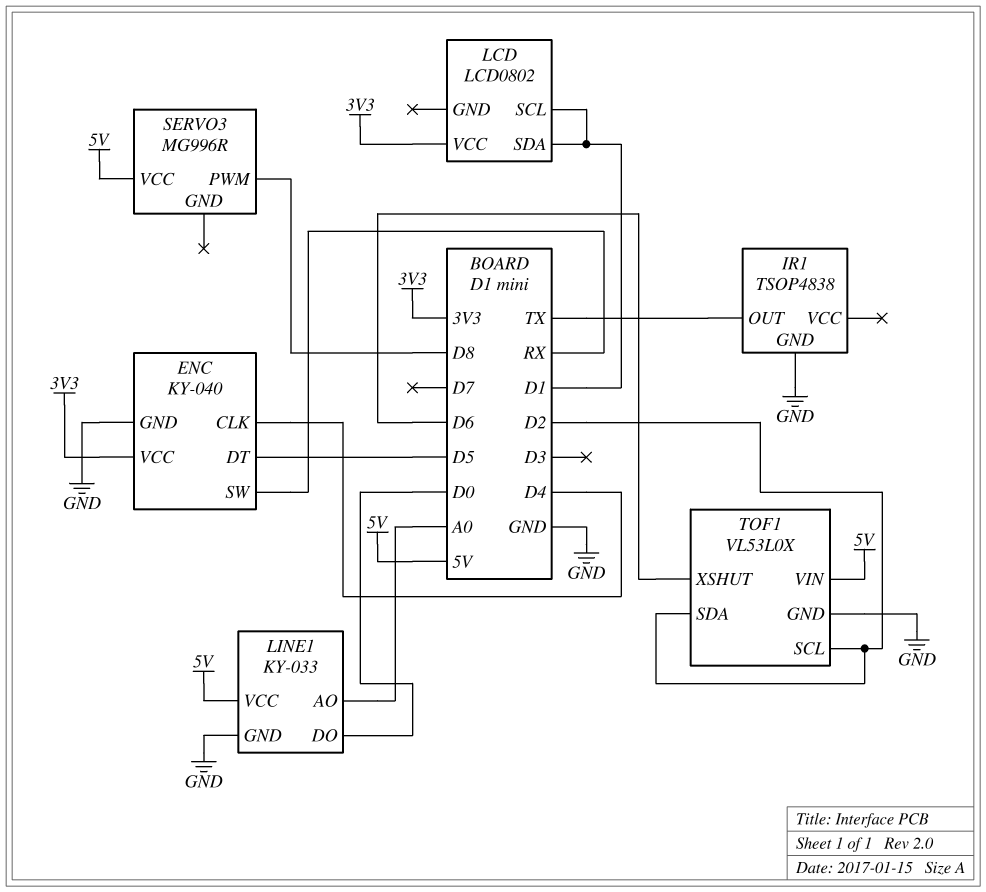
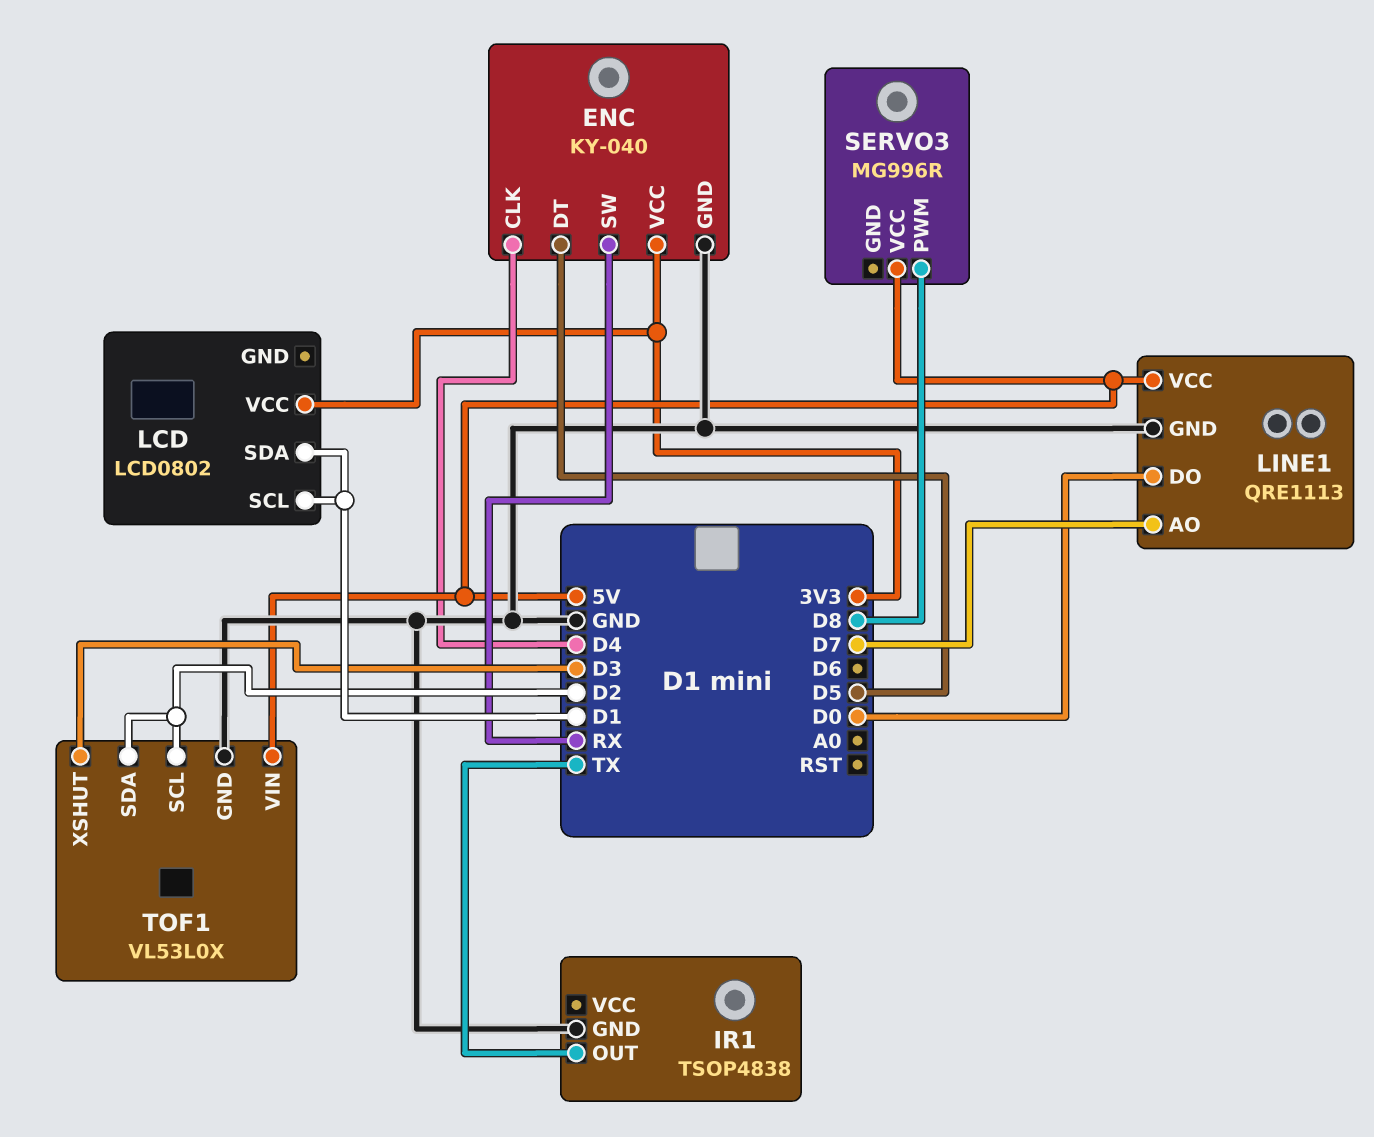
LINE1: KY-033 -> QRE1113
LINE1 pin AO: A0 -> D7
TOF1 pin XSHUT: D6 -> D3

